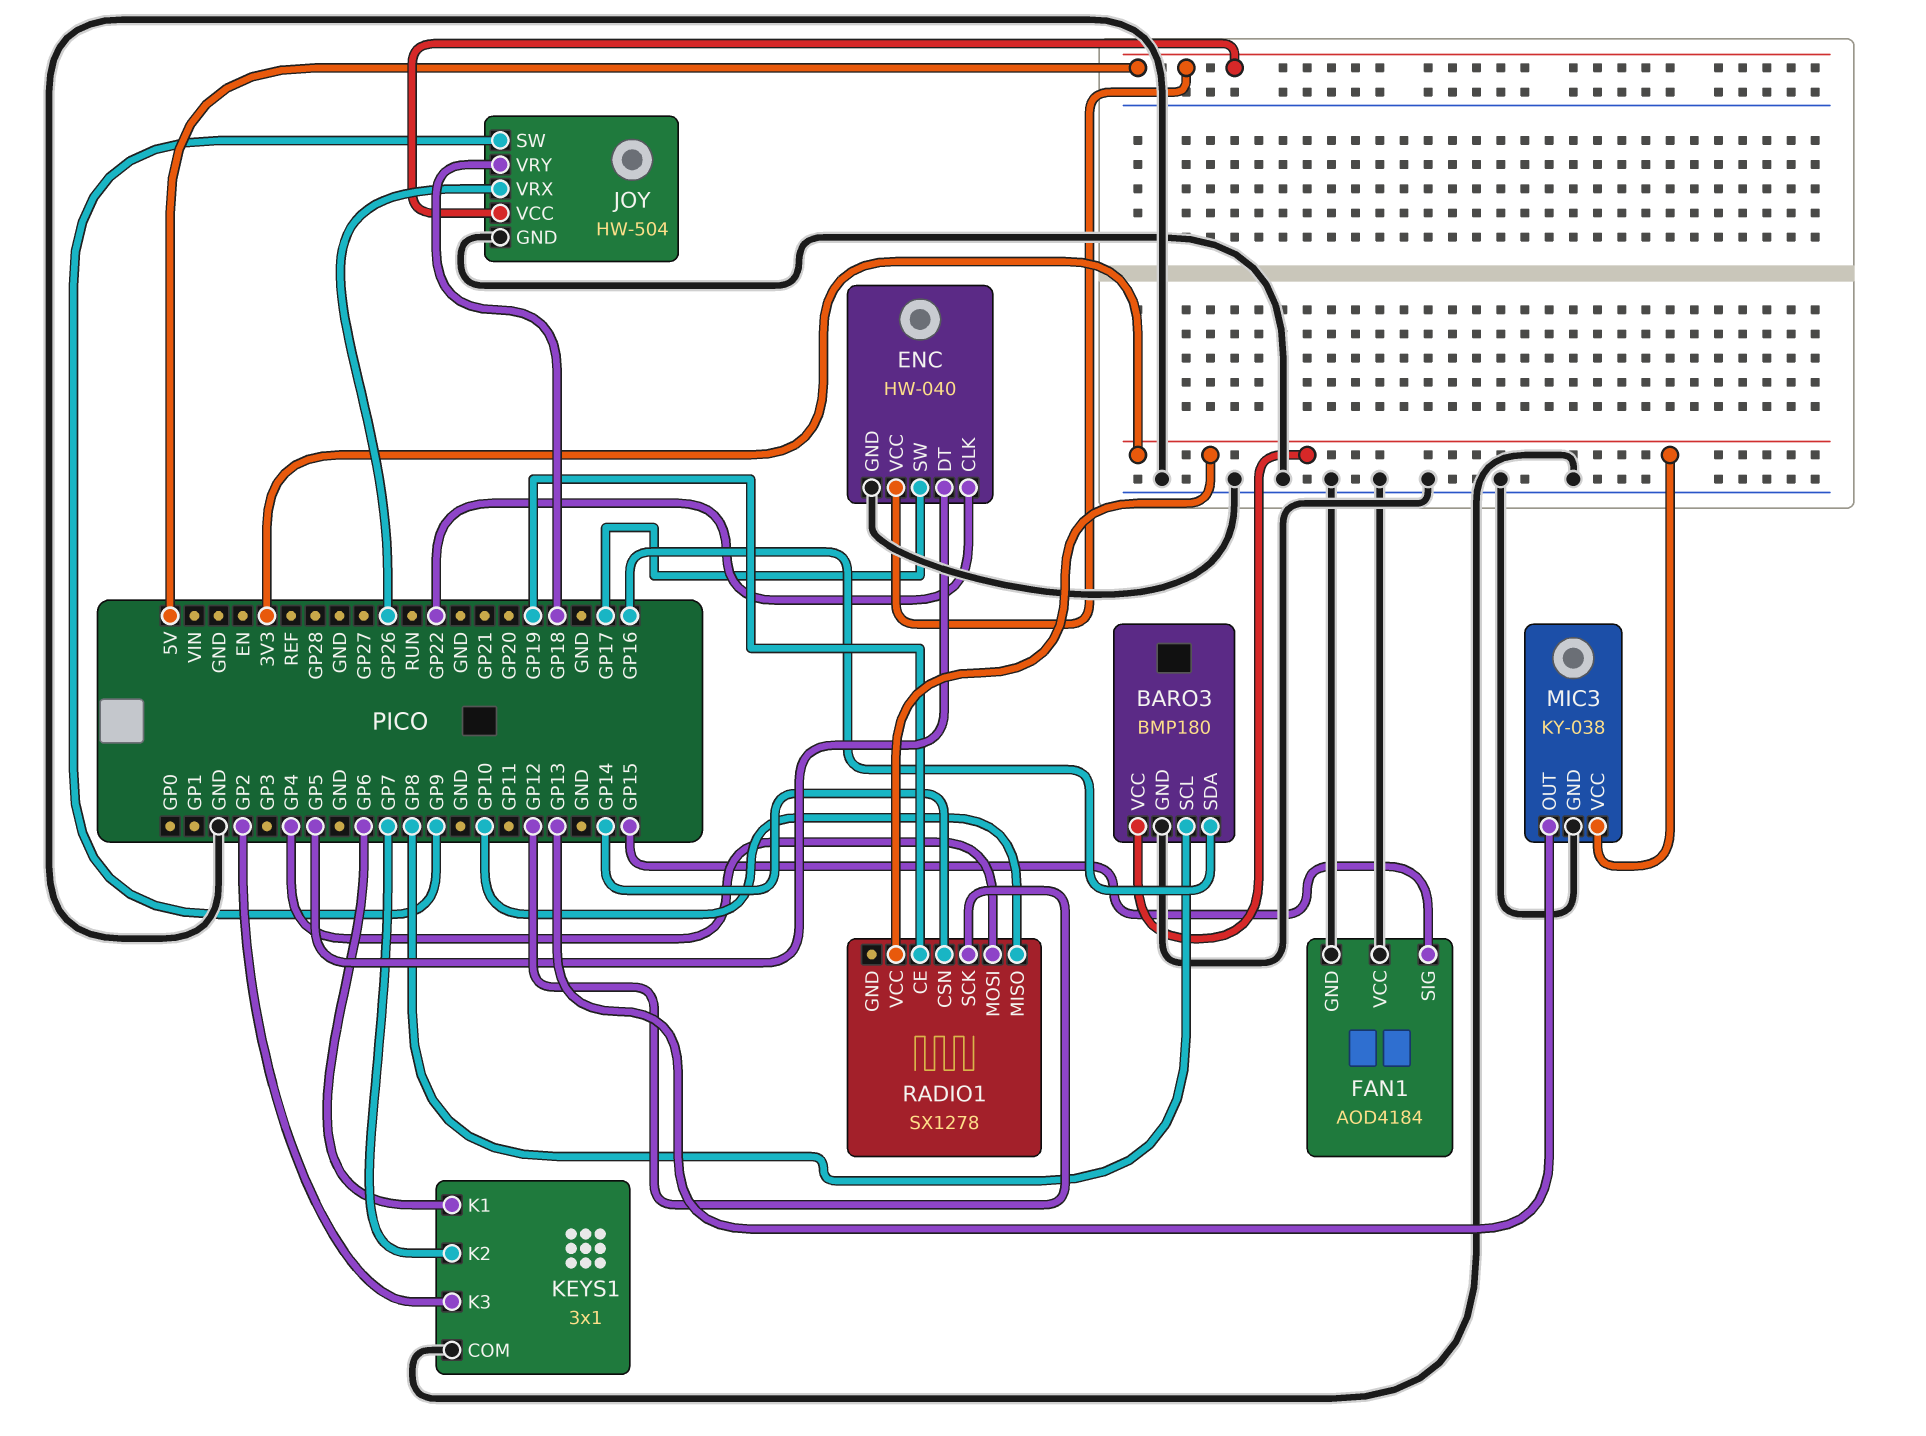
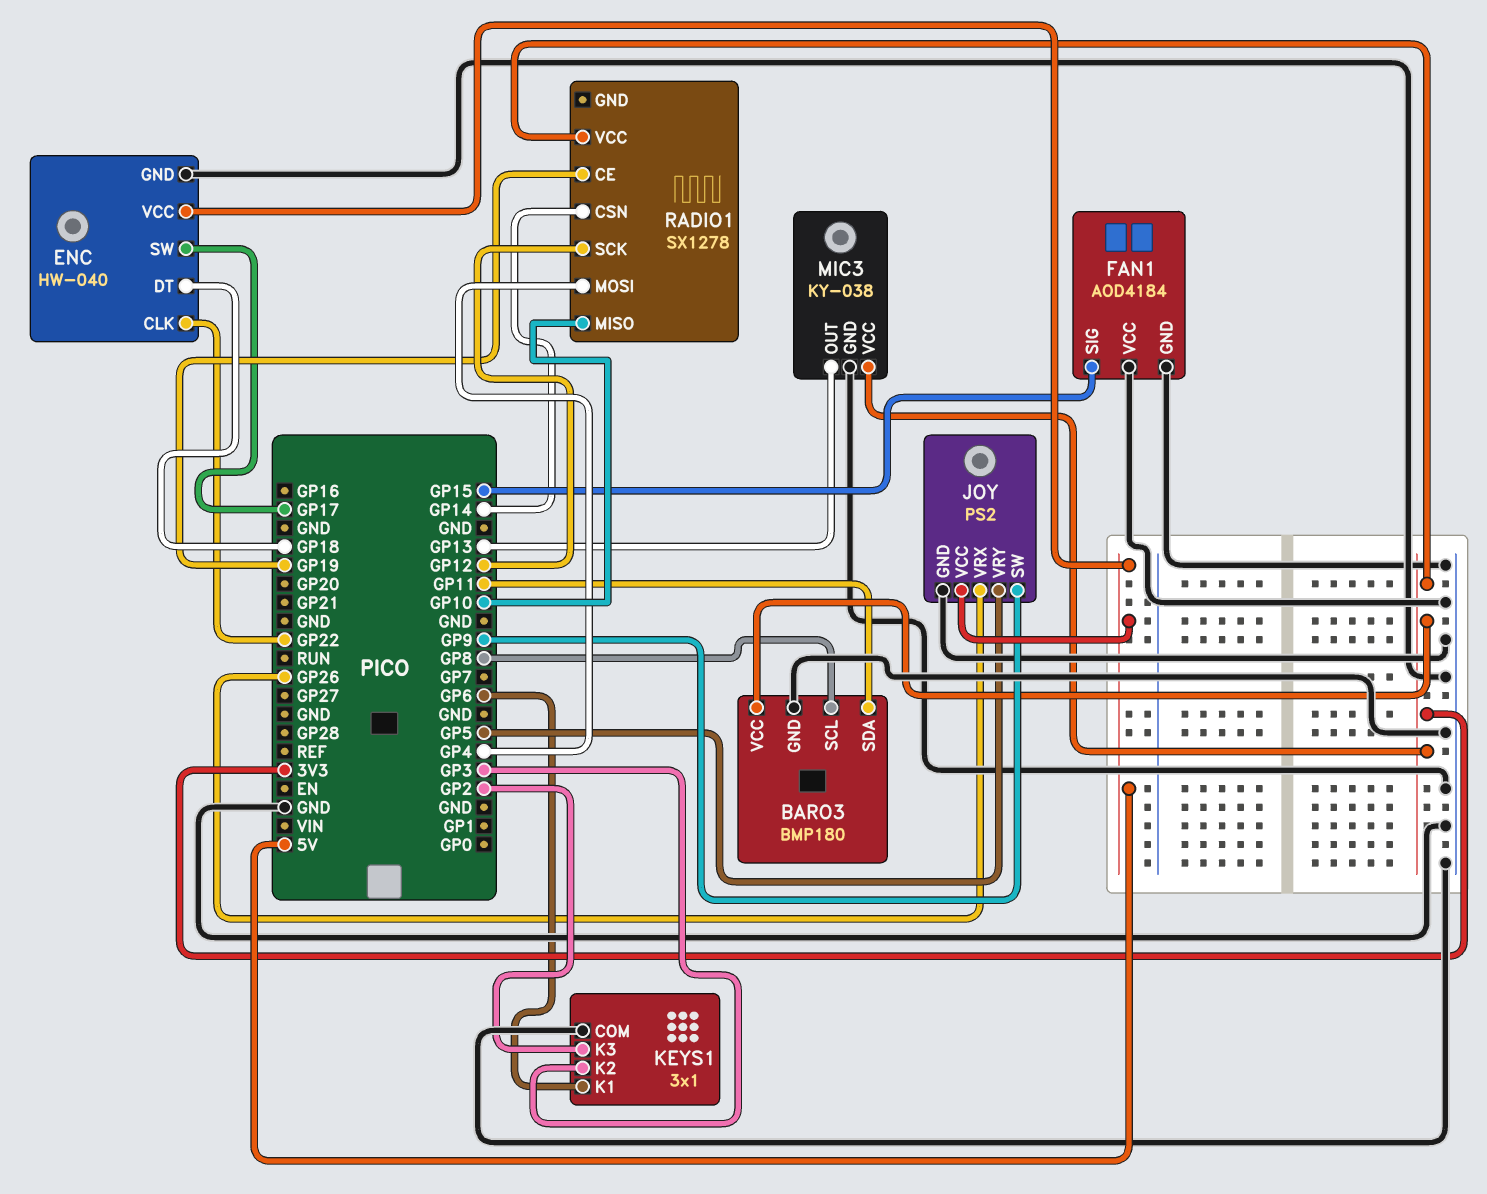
BARO3 pin SDA: GP16 -> GP11
ENC pin DT: GP5 -> GP18
JOY: HW-504 -> PS2
JOY pin VRY: GP18 -> GP5
KEYS1 pin K2: GP7 -> GP3

